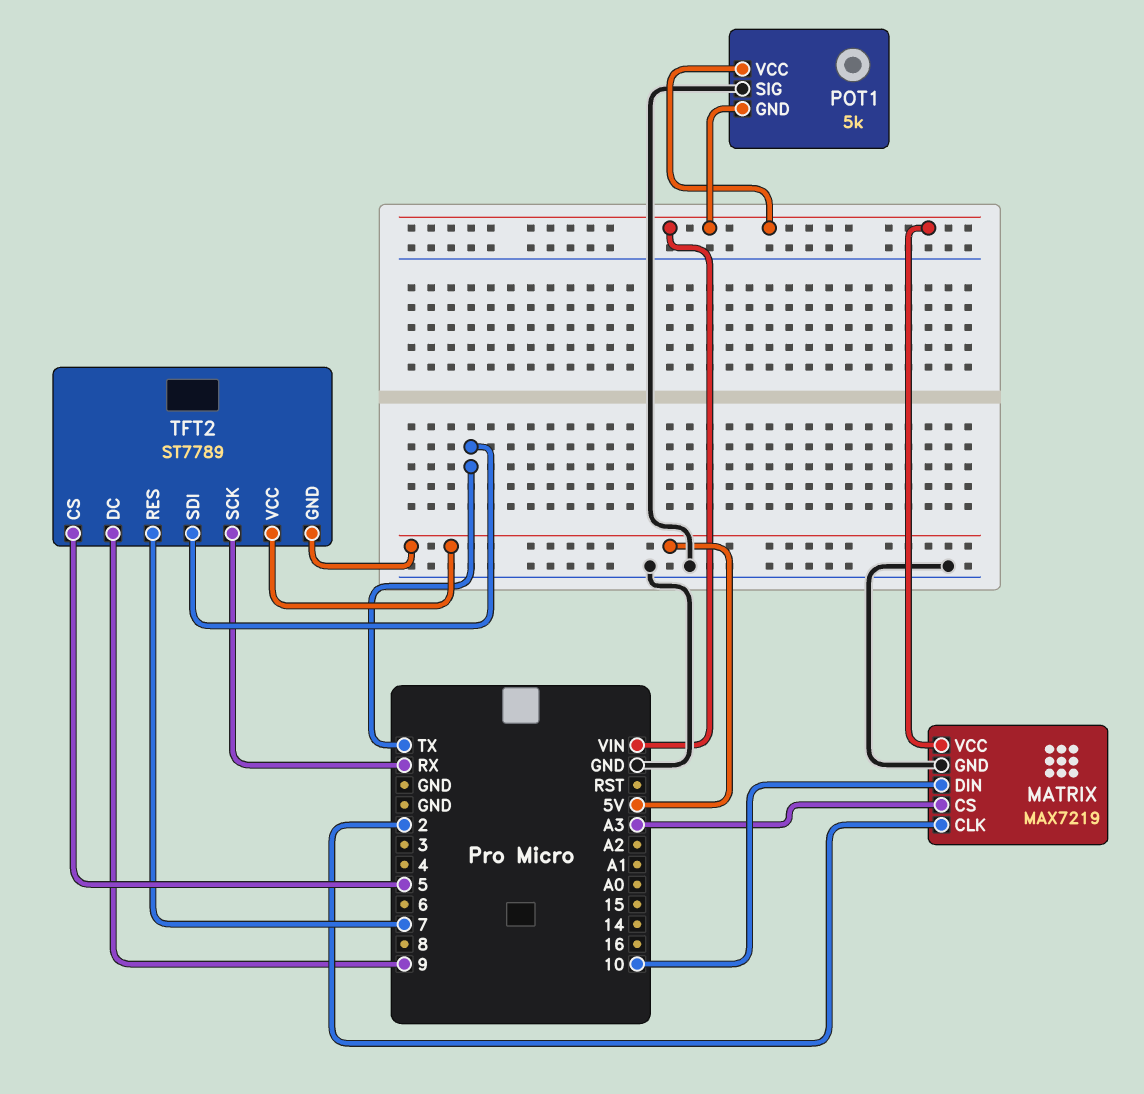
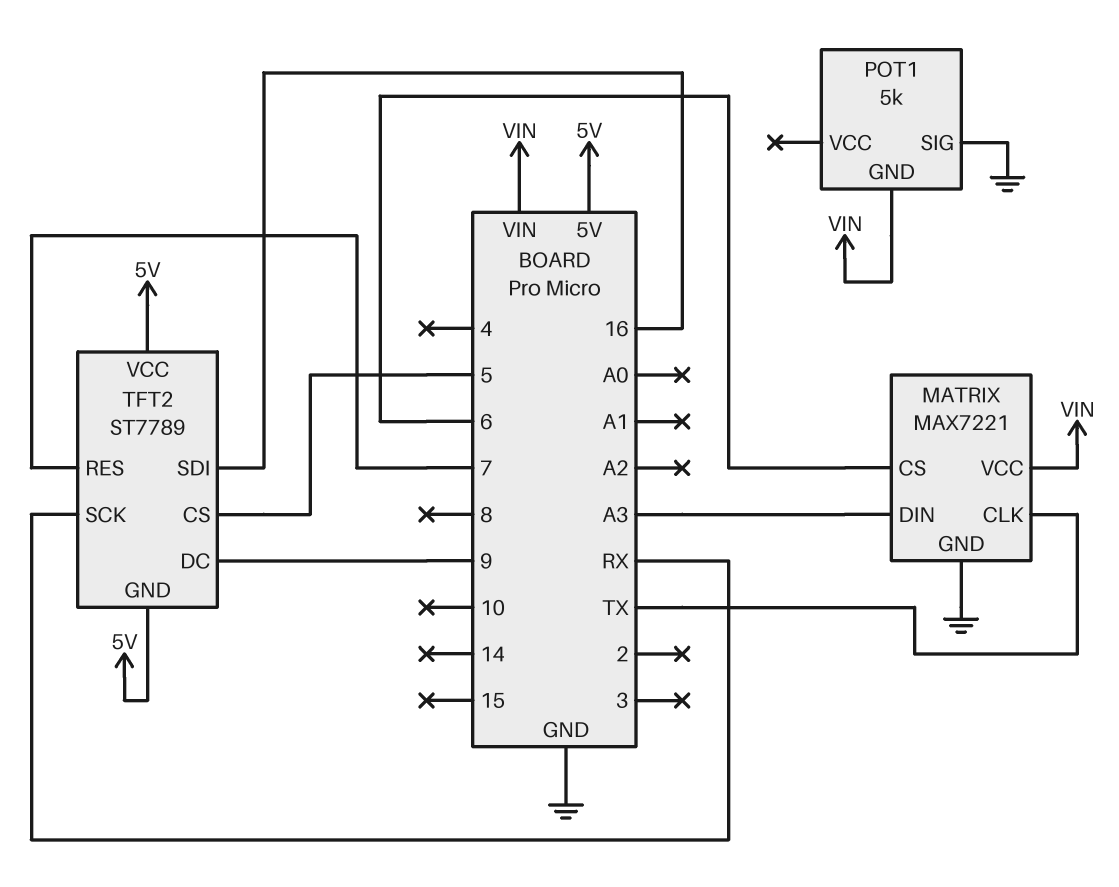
MATRIX: MAX7219 -> MAX7221
MATRIX pin CLK: 2 -> TX
MATRIX pin CS: A3 -> 6
MATRIX pin DIN: 10 -> A3
POT1 pin VCC: VIN -> none
TFT2 pin SDI: TX -> 16

